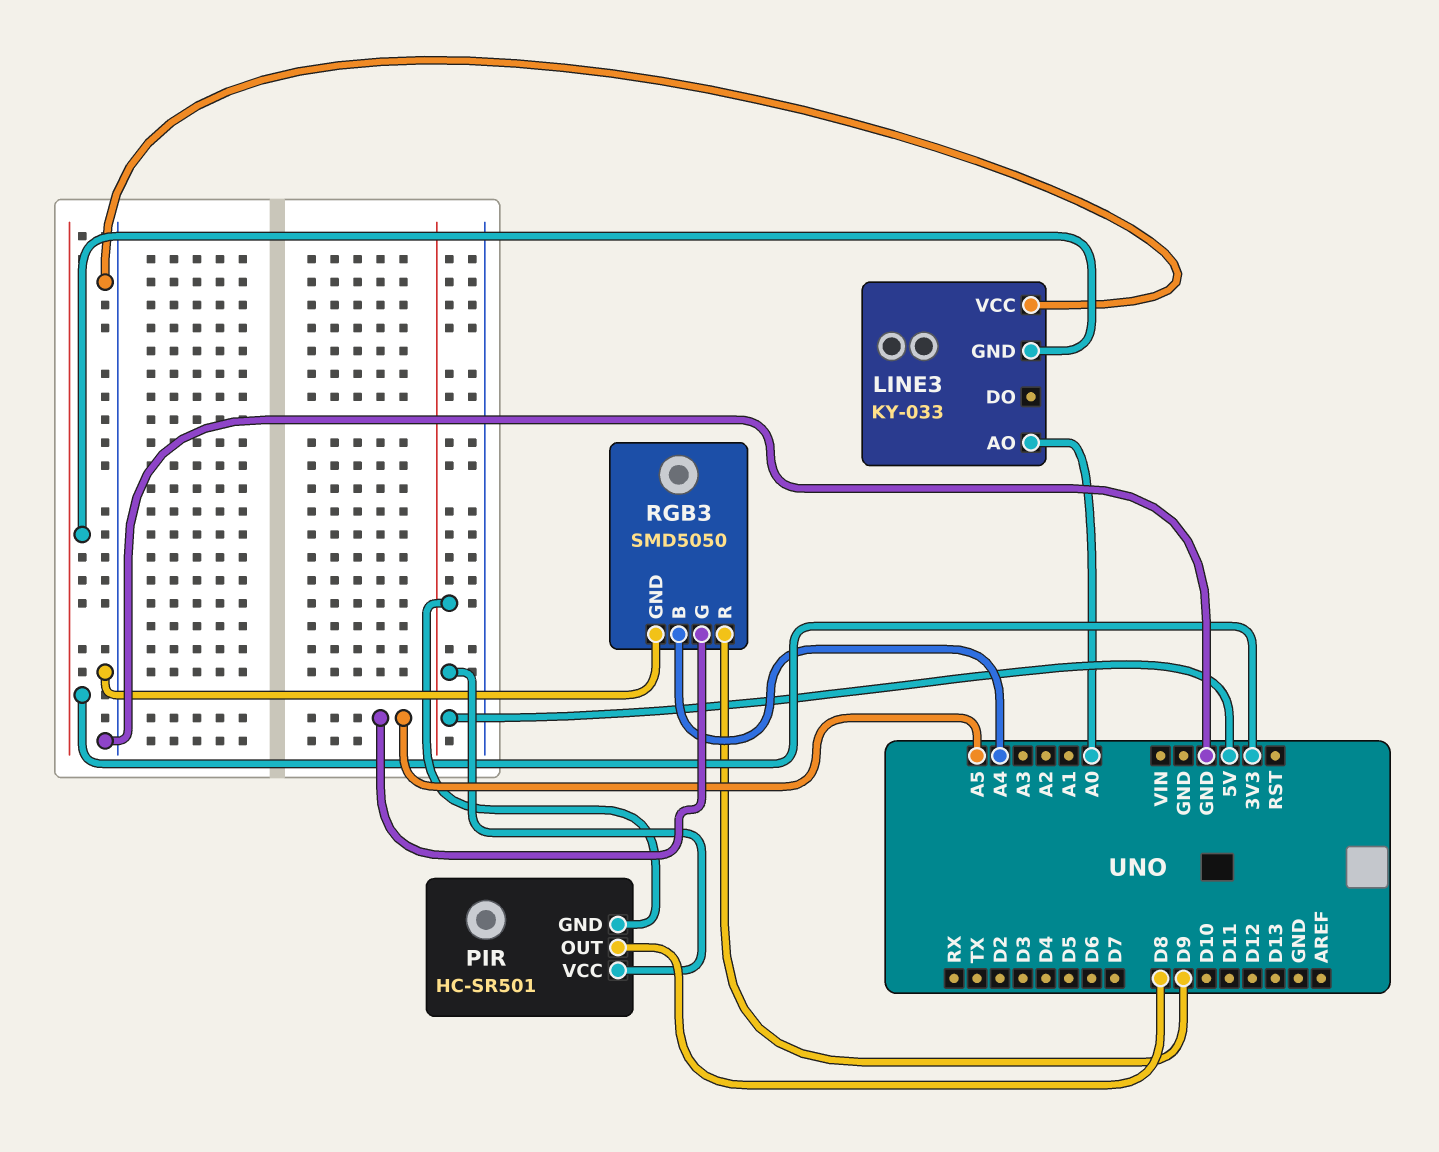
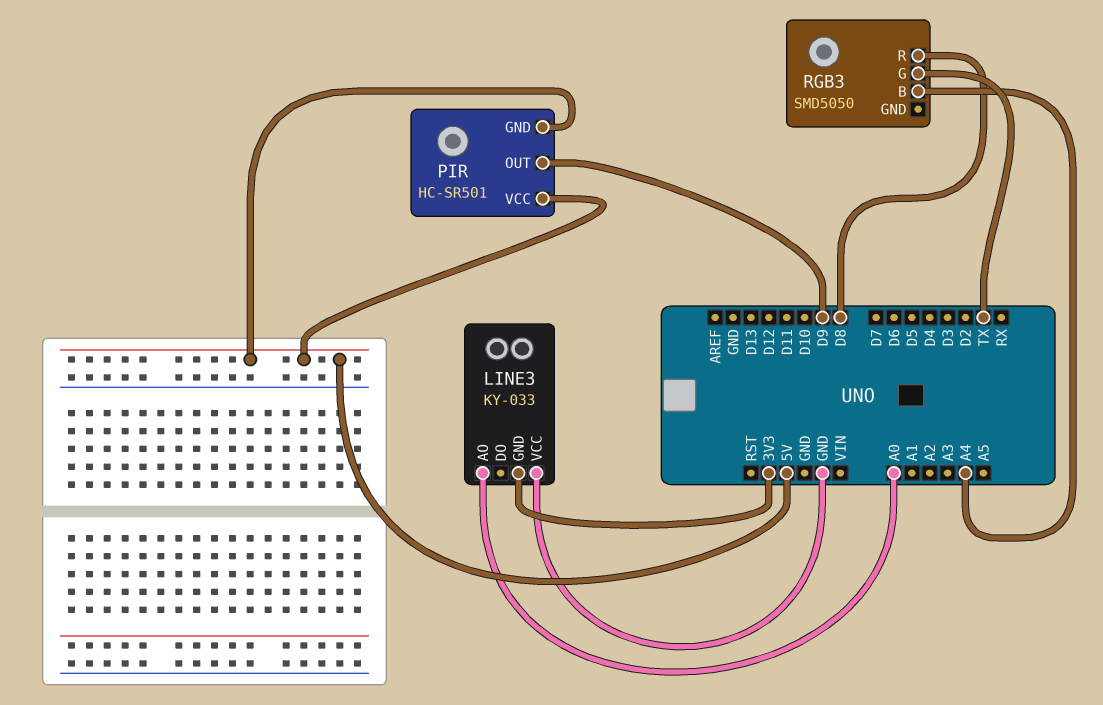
PIR pin OUT: D8 -> D9
RGB3 pin G: A5 -> TX
RGB3 pin GND: GND -> none
RGB3 pin R: D9 -> D8

